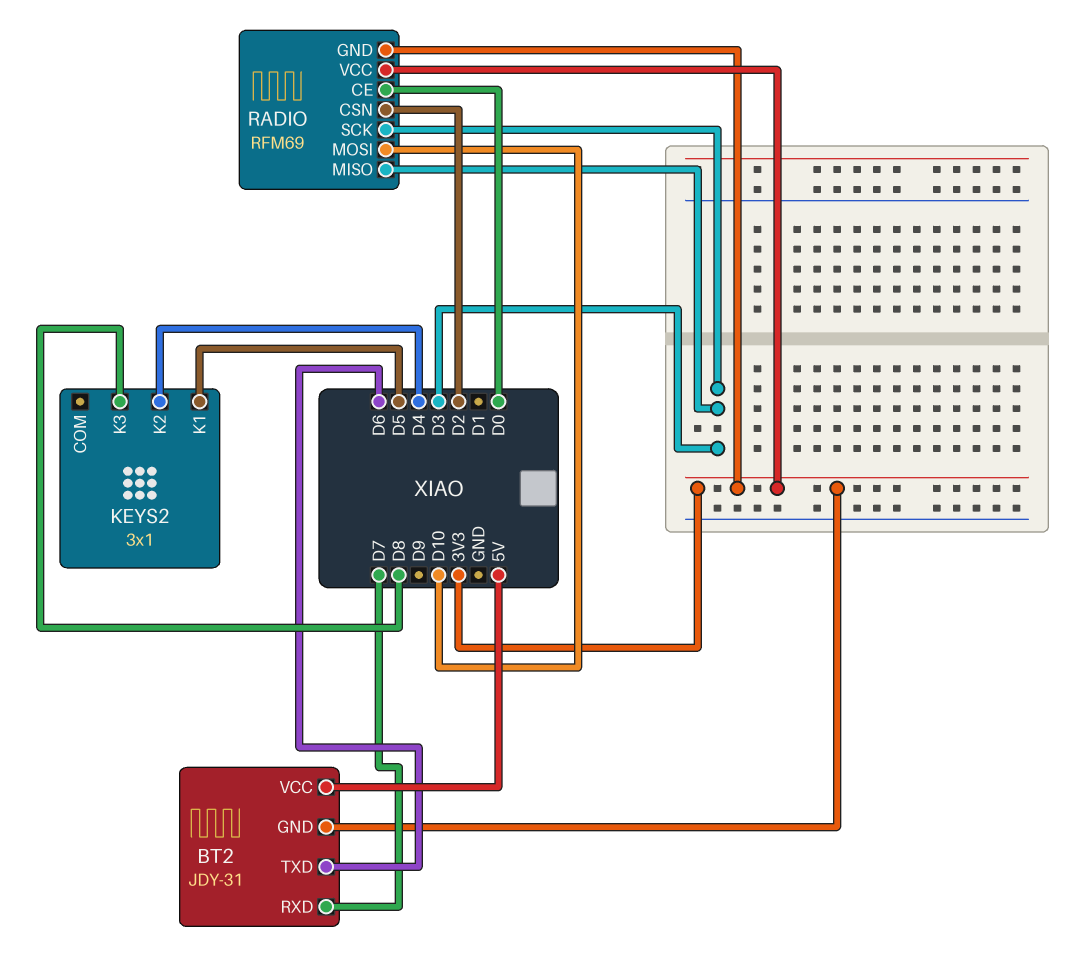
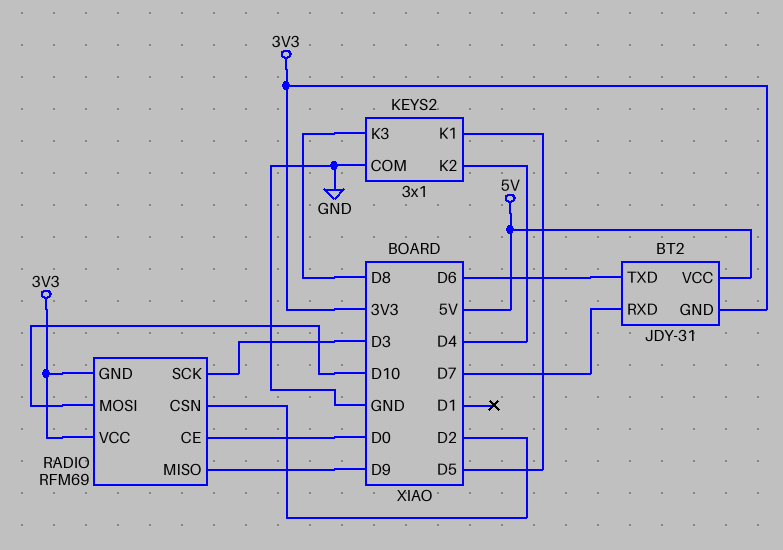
KEYS2 pin COM: none -> GND
RADIO pin MISO: D3 -> D9

